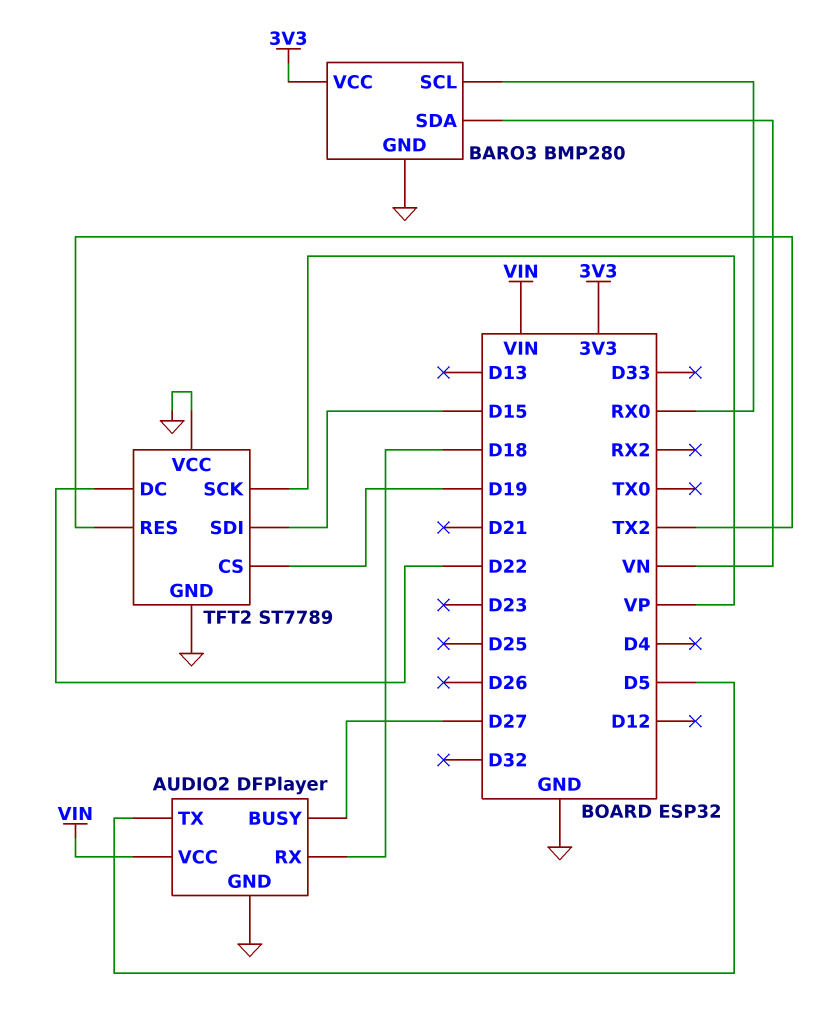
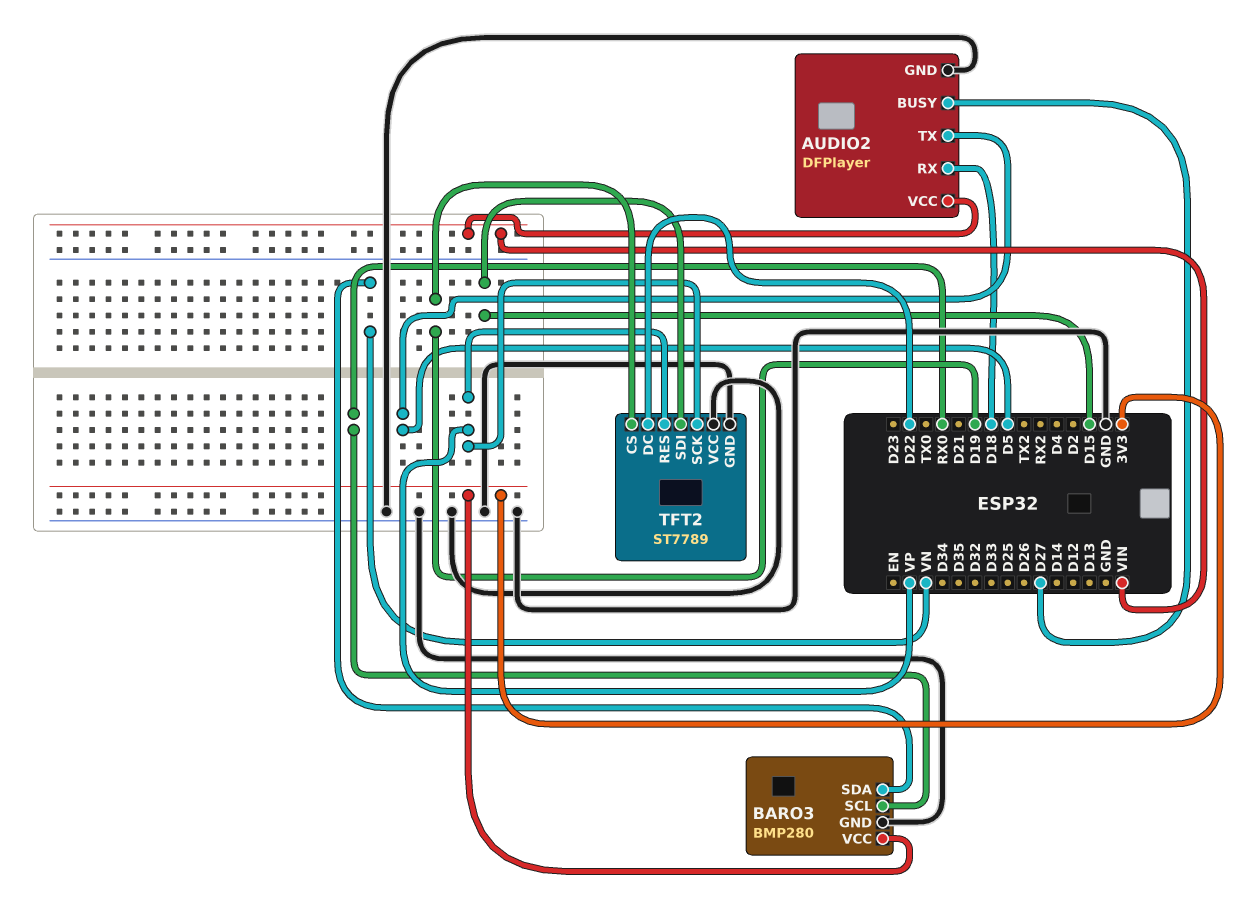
TFT2 pin RES: TX2 -> VP

